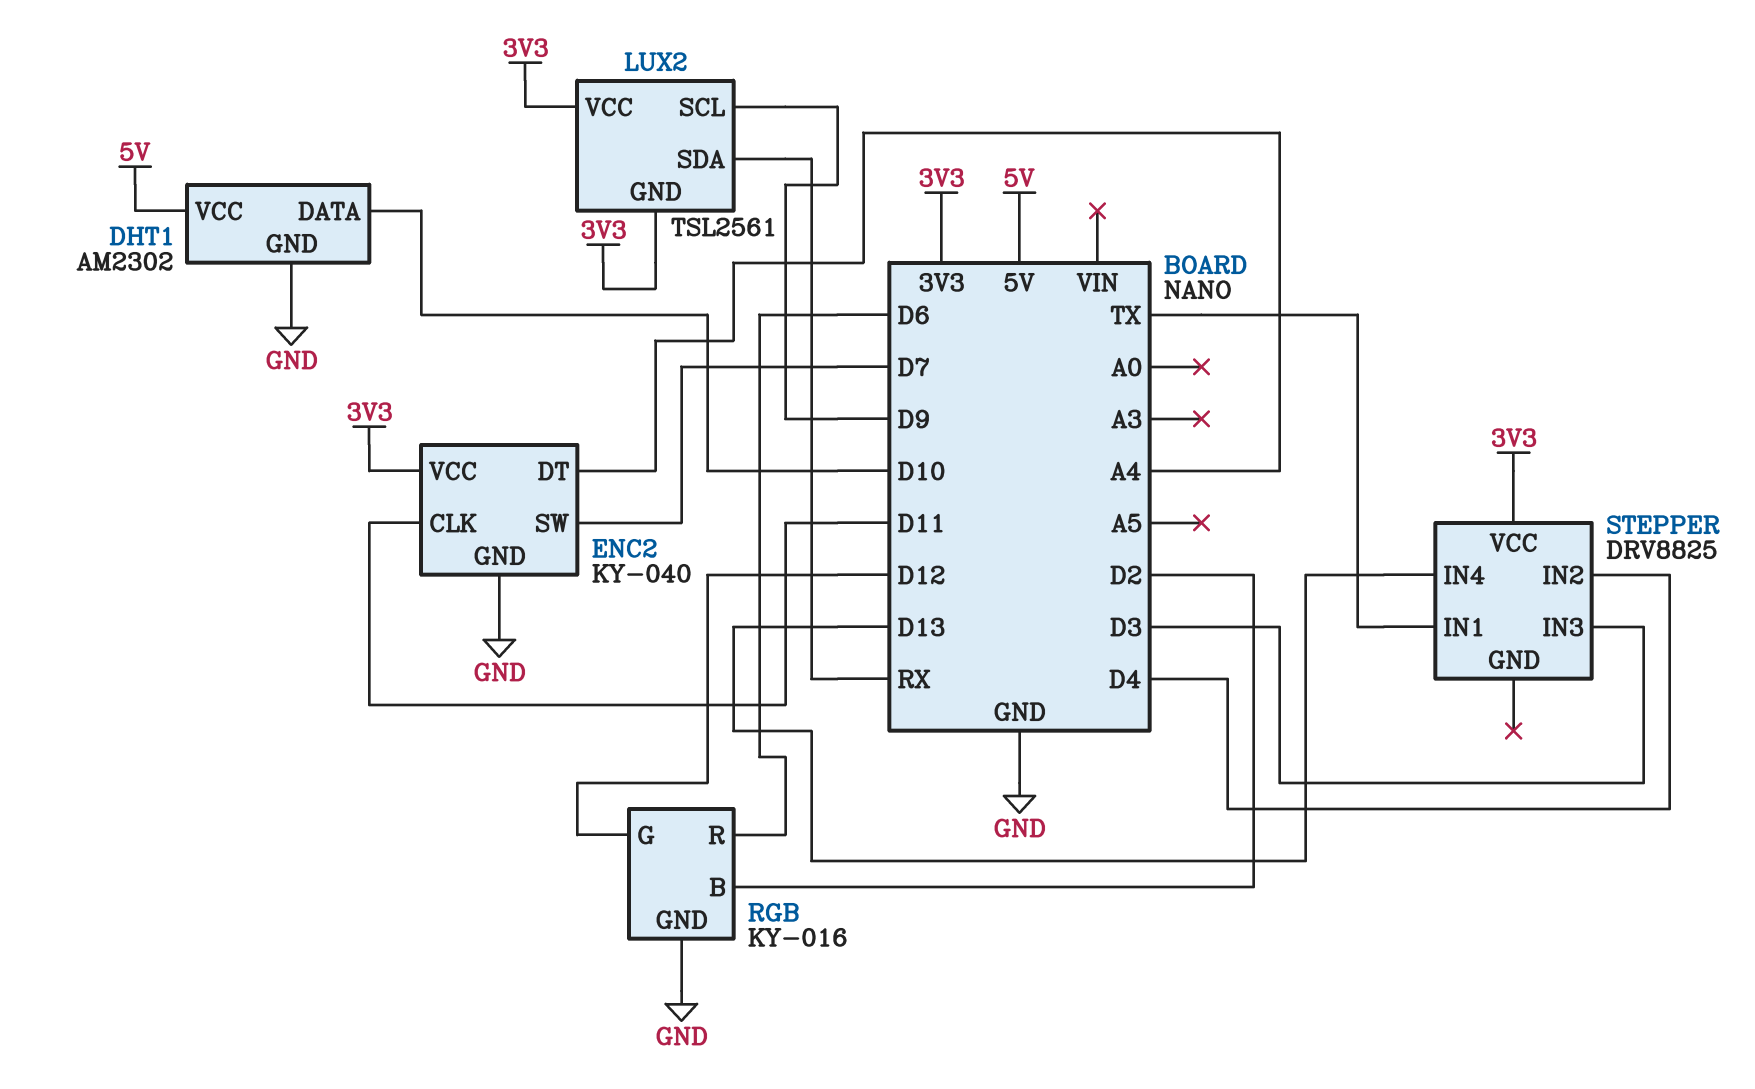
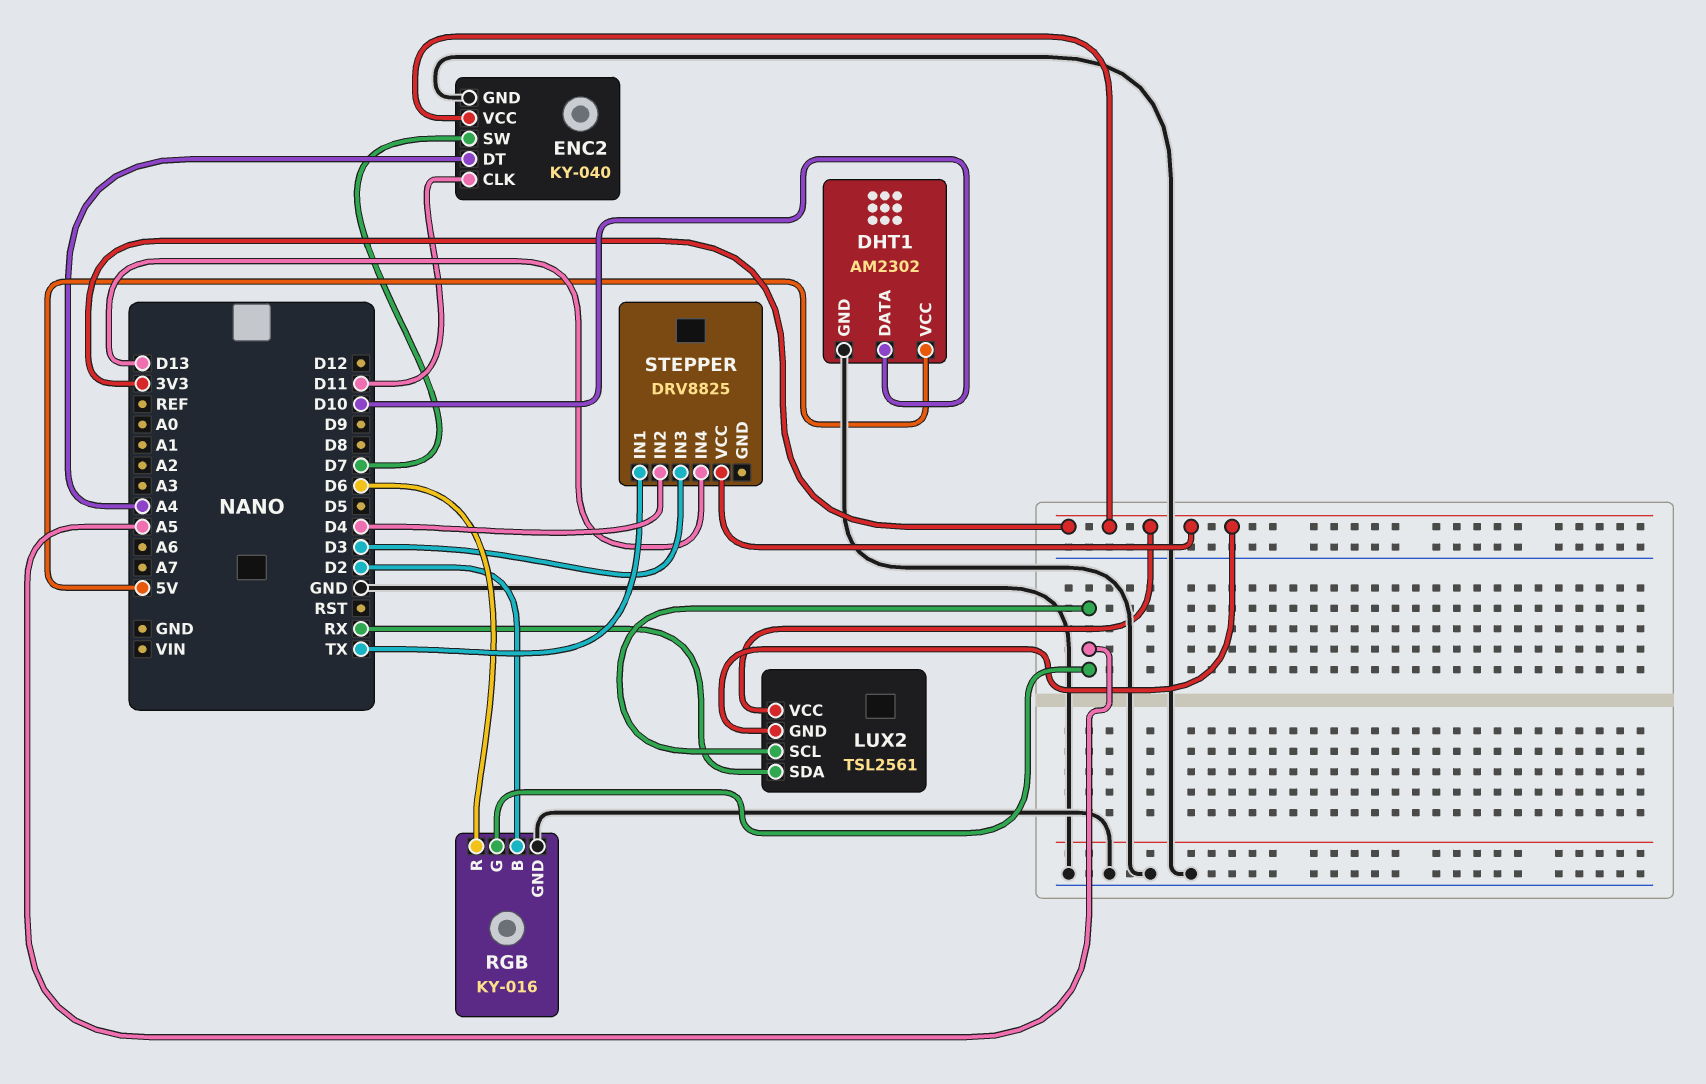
LUX2 pin SCL: D9 -> A5
RGB pin G: D12 -> A5

